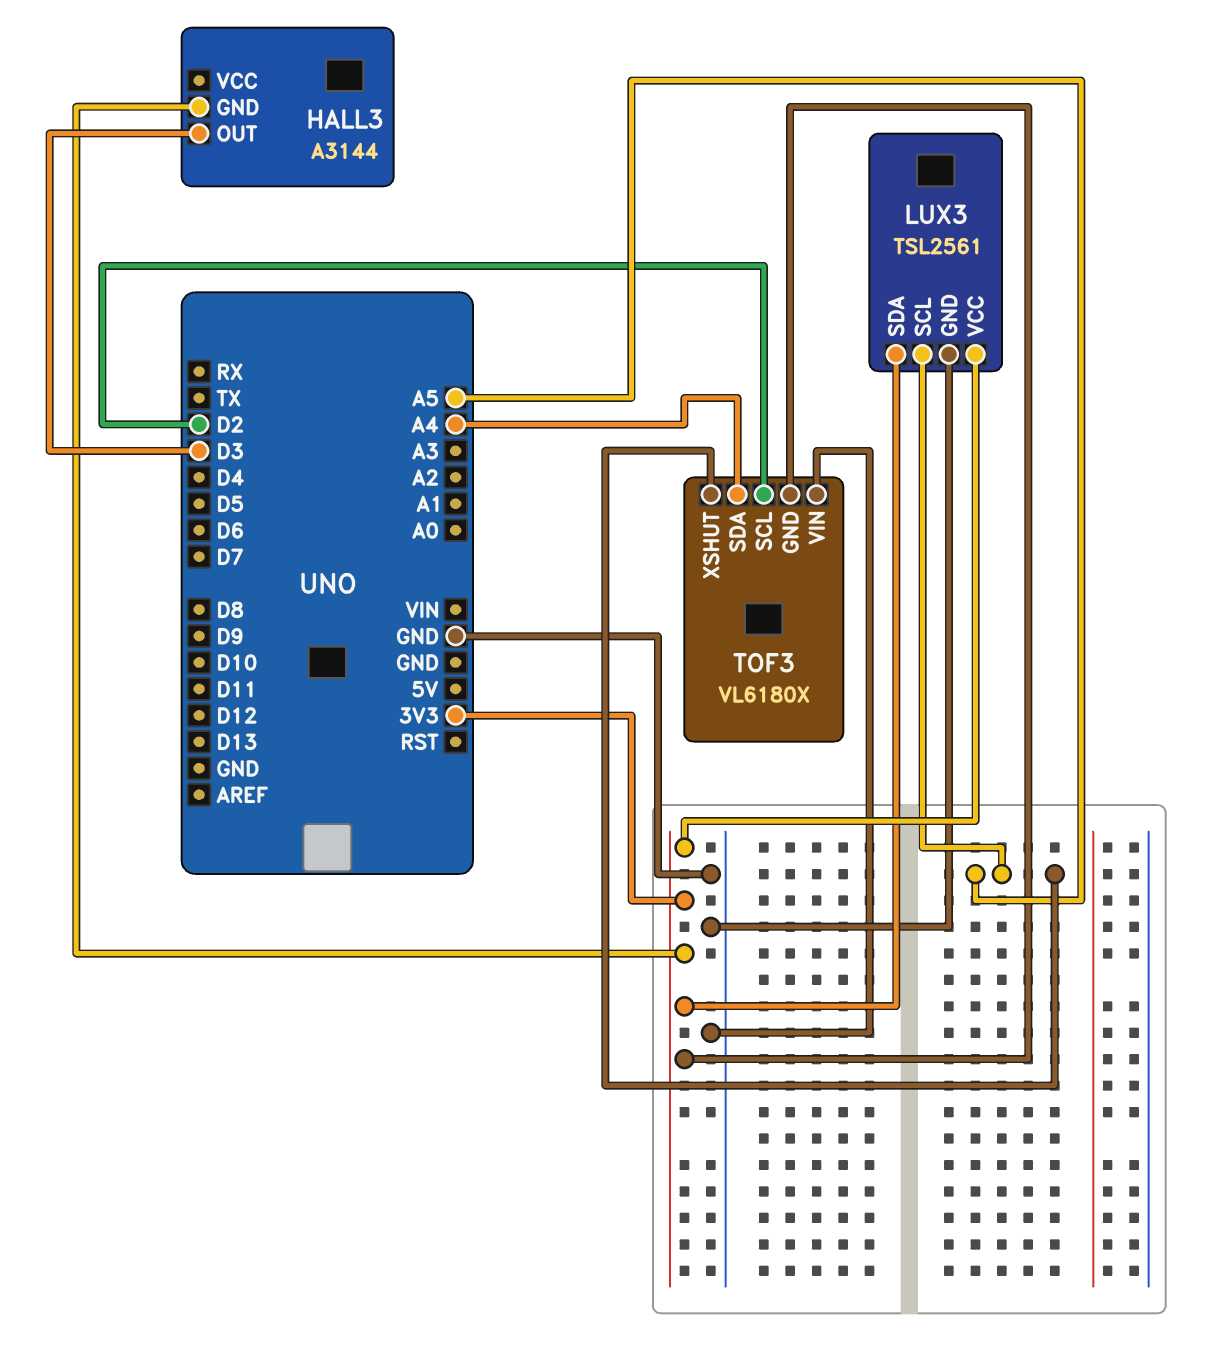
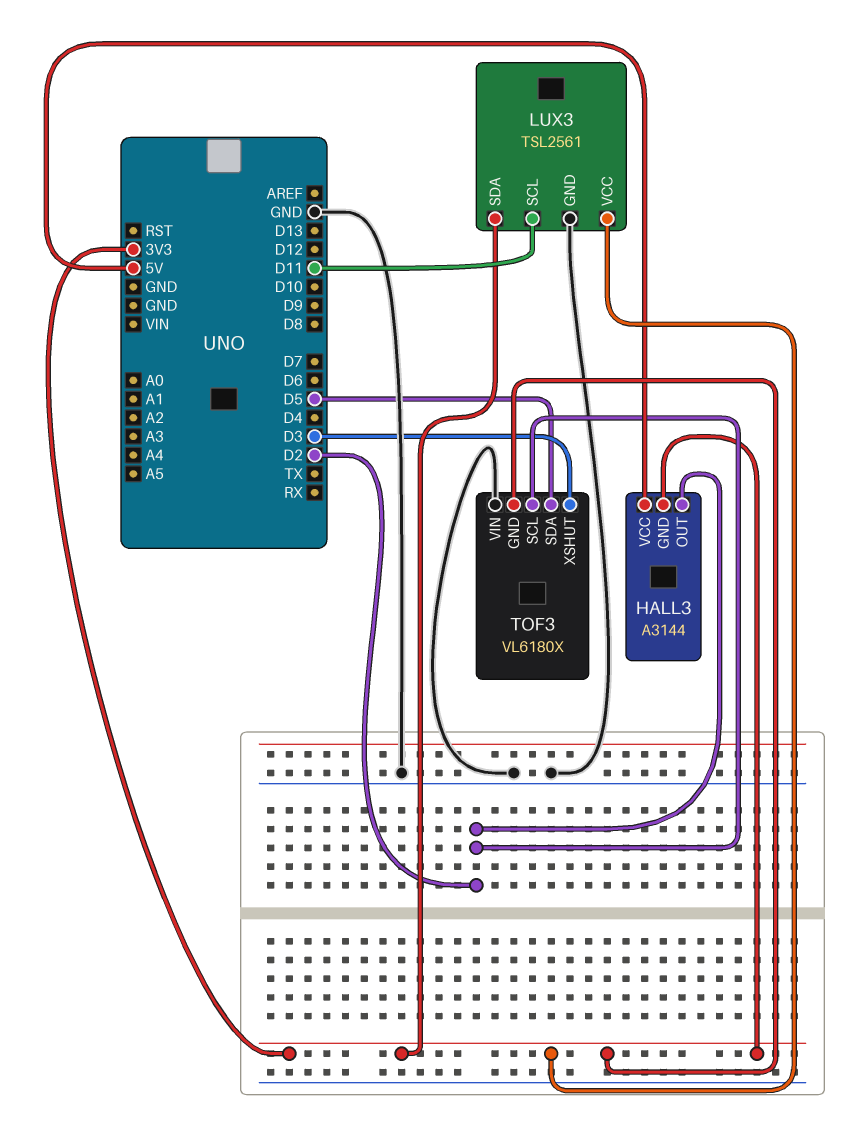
HALL3 pin OUT: D3 -> D2
HALL3 pin VCC: none -> 5V
LUX3 pin SCL: A5 -> D11
TOF3 pin SDA: A4 -> D5
TOF3 pin XSHUT: A5 -> D3

